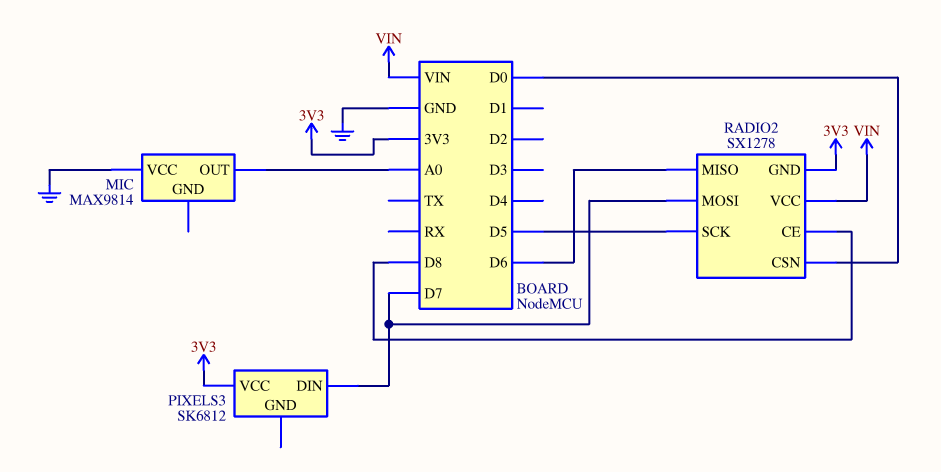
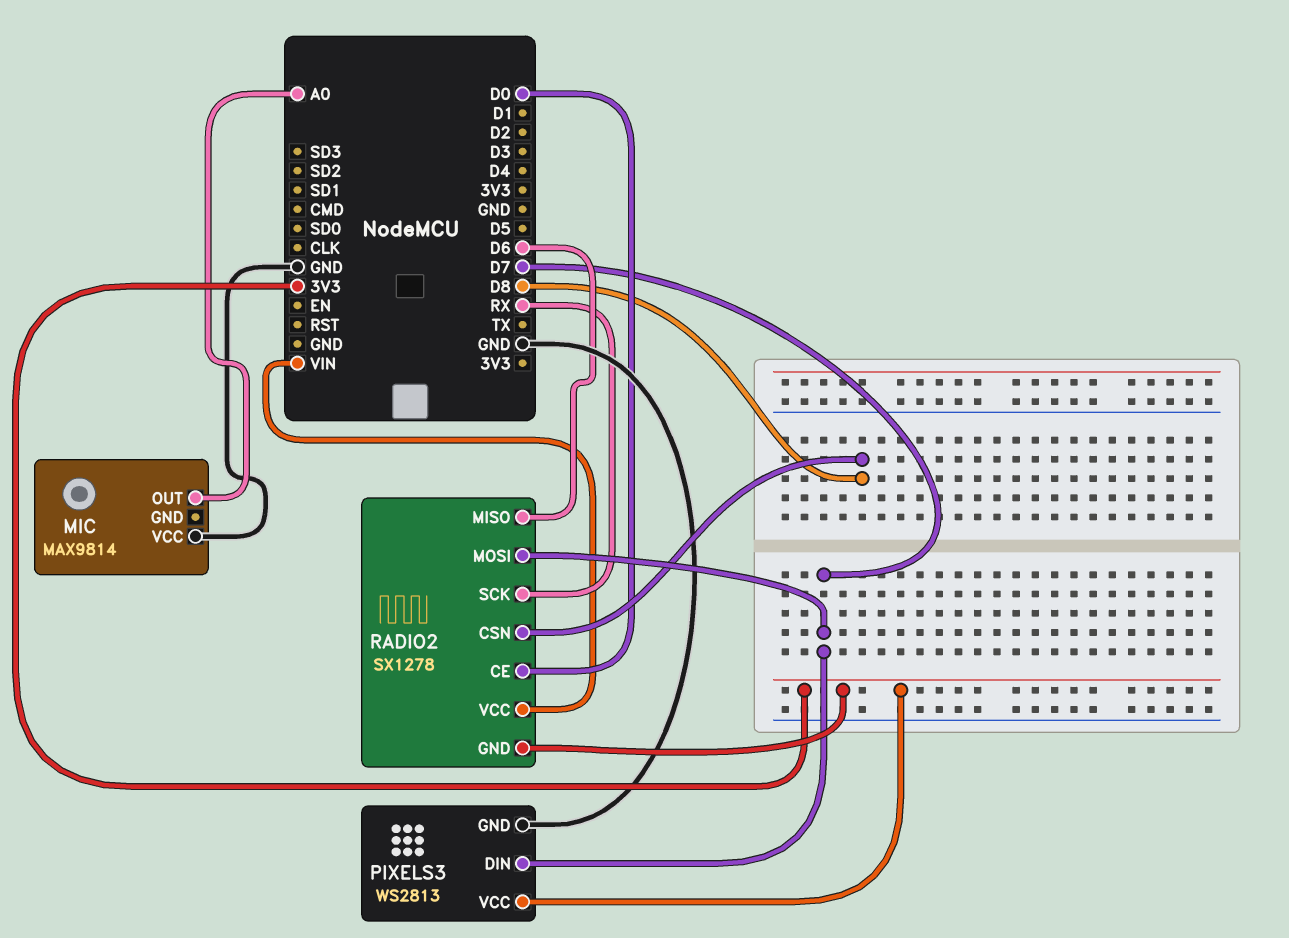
PIXELS3: SK6812 -> WS2813
PIXELS3 pin GND: none -> GND
RADIO2 pin CE: D8 -> D0
RADIO2 pin CSN: D0 -> D8
RADIO2 pin SCK: D5 -> RX

